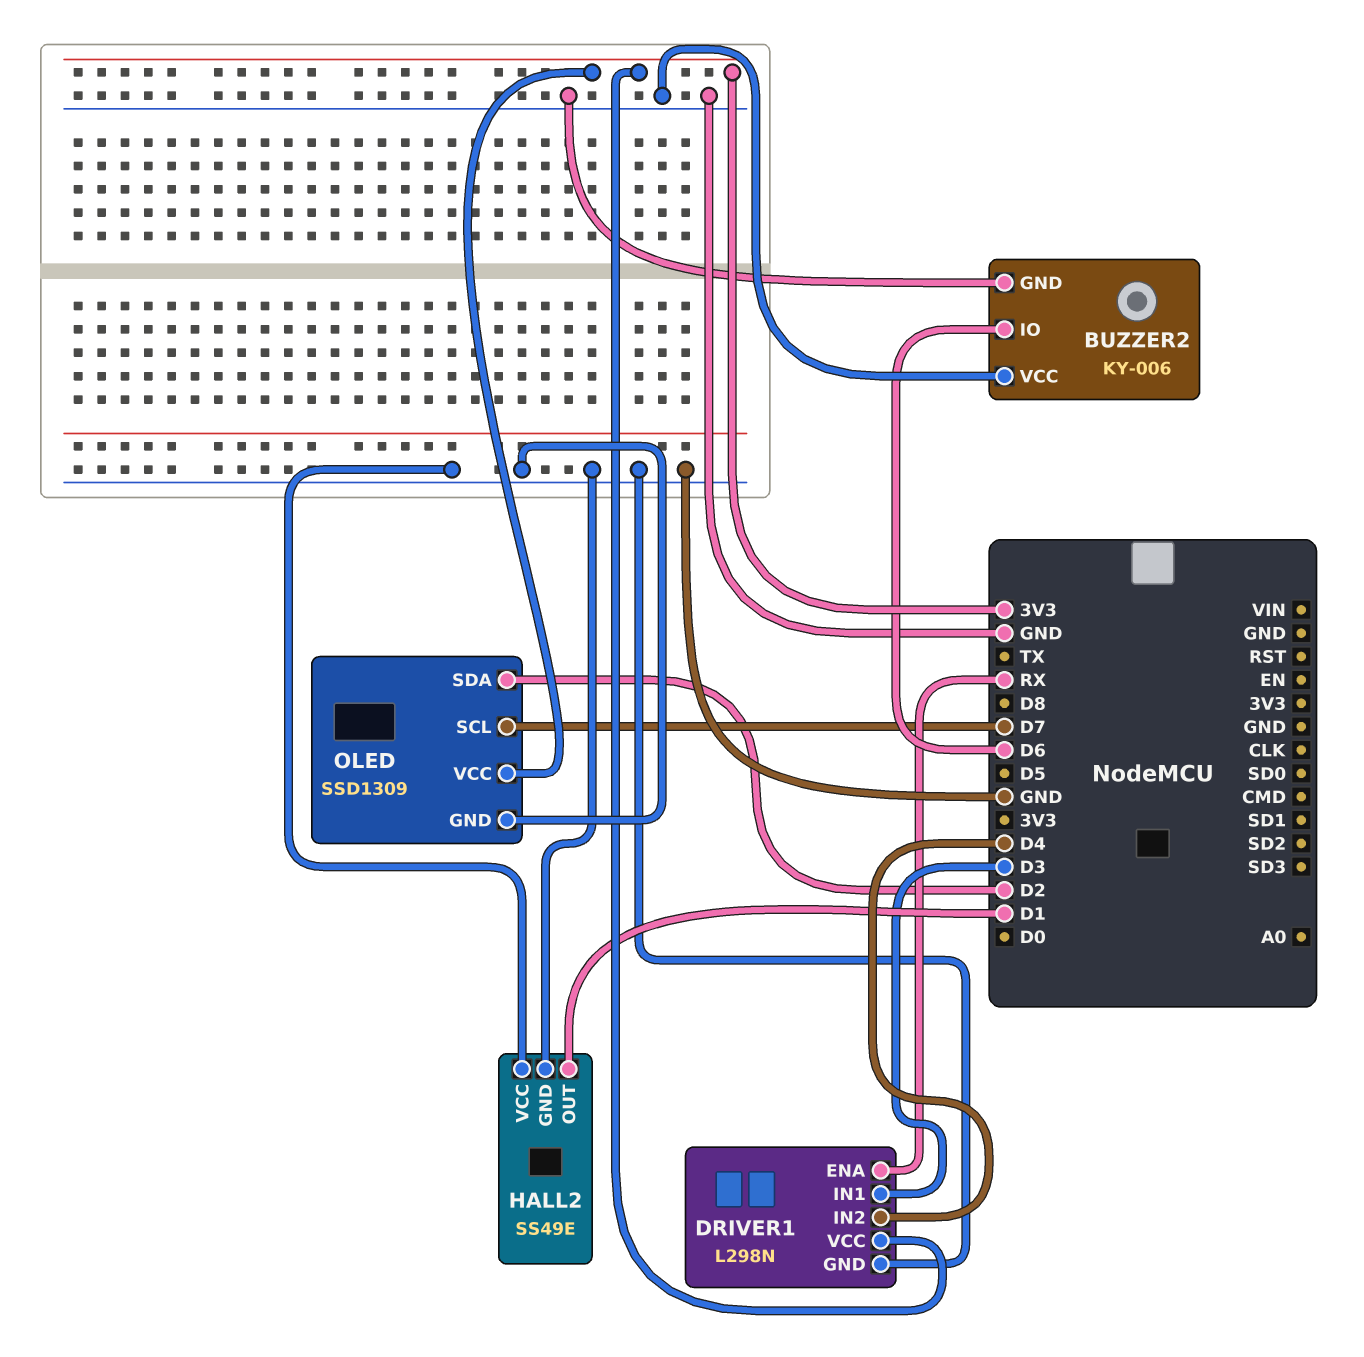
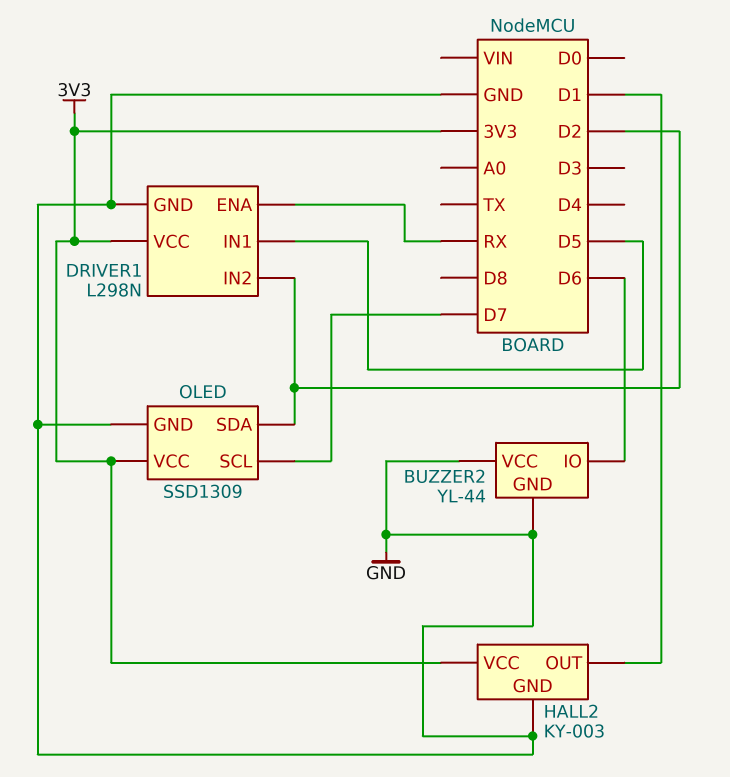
BUZZER2: KY-006 -> YL-44
DRIVER1 pin IN1: D3 -> D5
DRIVER1 pin IN2: D4 -> D2
HALL2: SS49E -> KY-003
HALL2 pin VCC: GND -> 3V3

